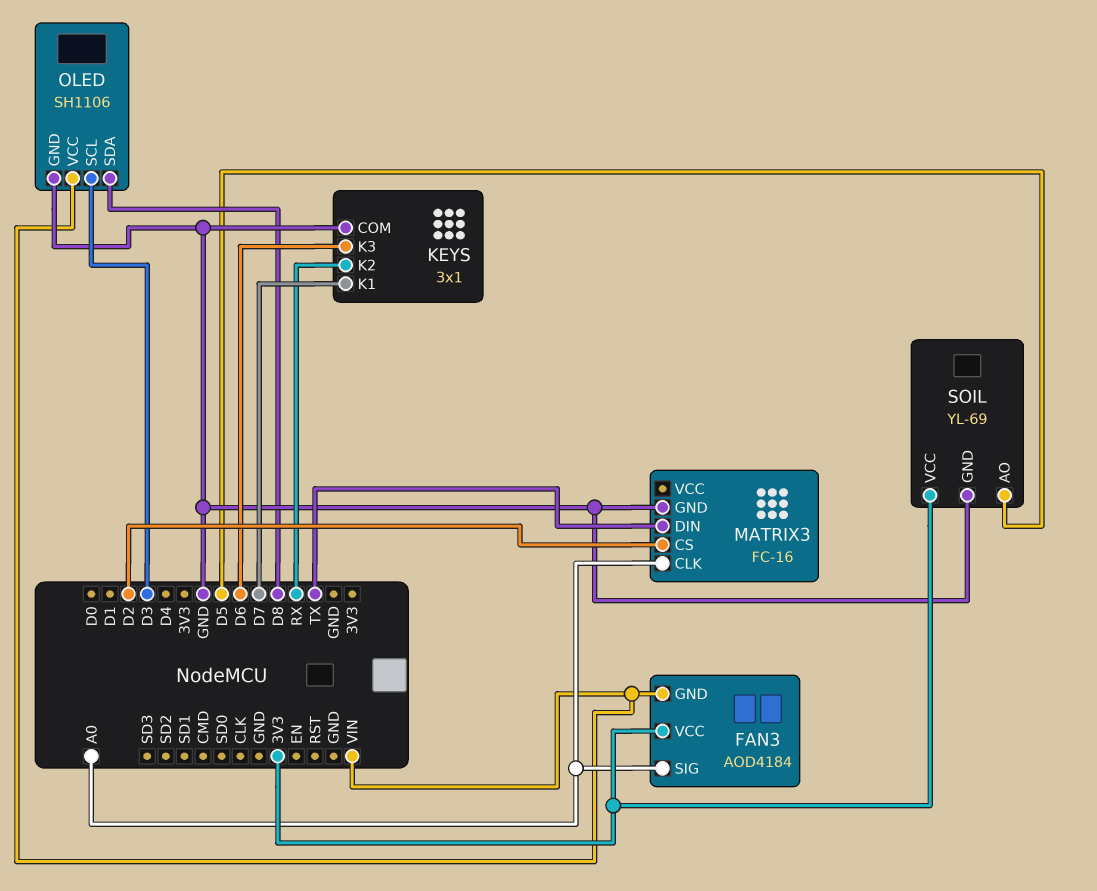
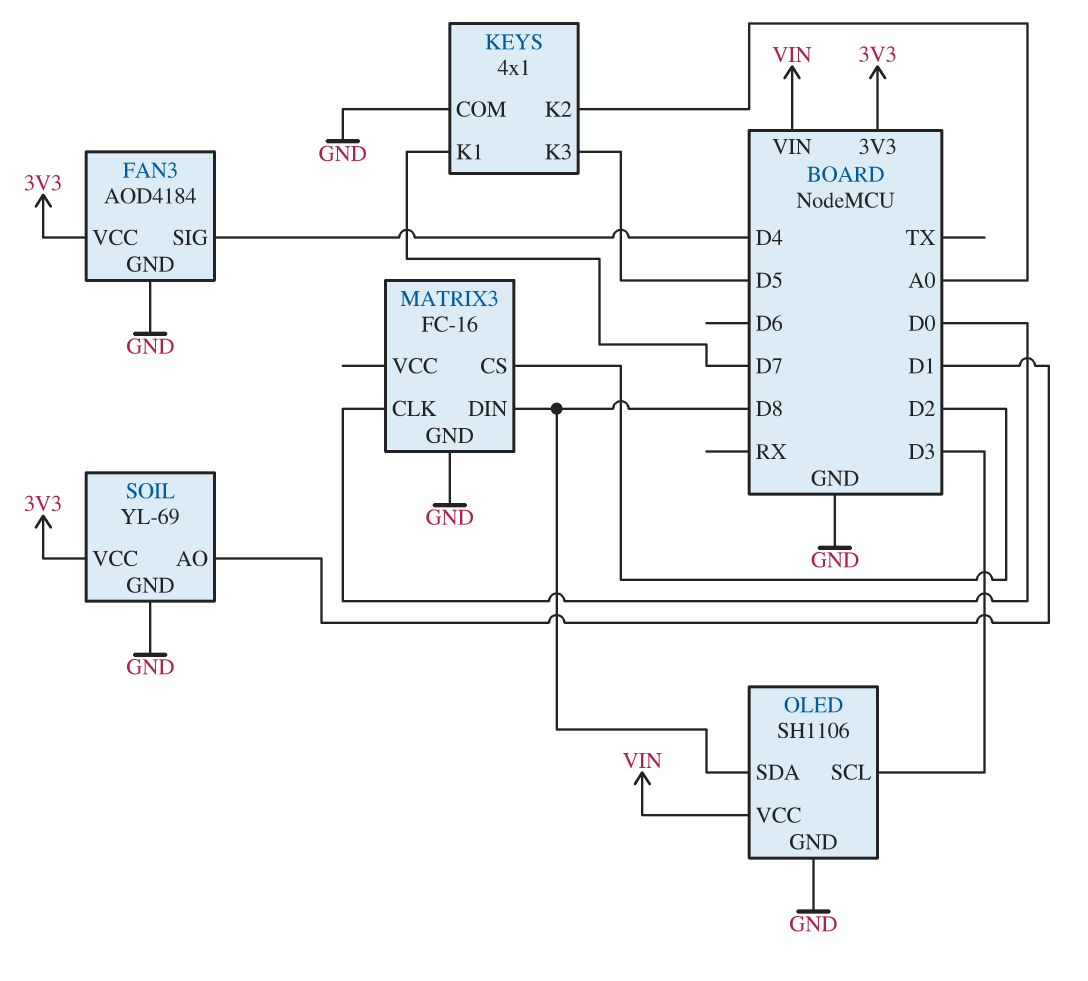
FAN3 pin GND: VIN -> GND
FAN3 pin SIG: A0 -> D4
KEYS: 3x1 -> 4x1
KEYS pin K2: RX -> A0
KEYS pin K3: D6 -> D5
MATRIX3 pin CLK: A0 -> D0
MATRIX3 pin DIN: TX -> D8
SOIL pin AO: D5 -> D1

